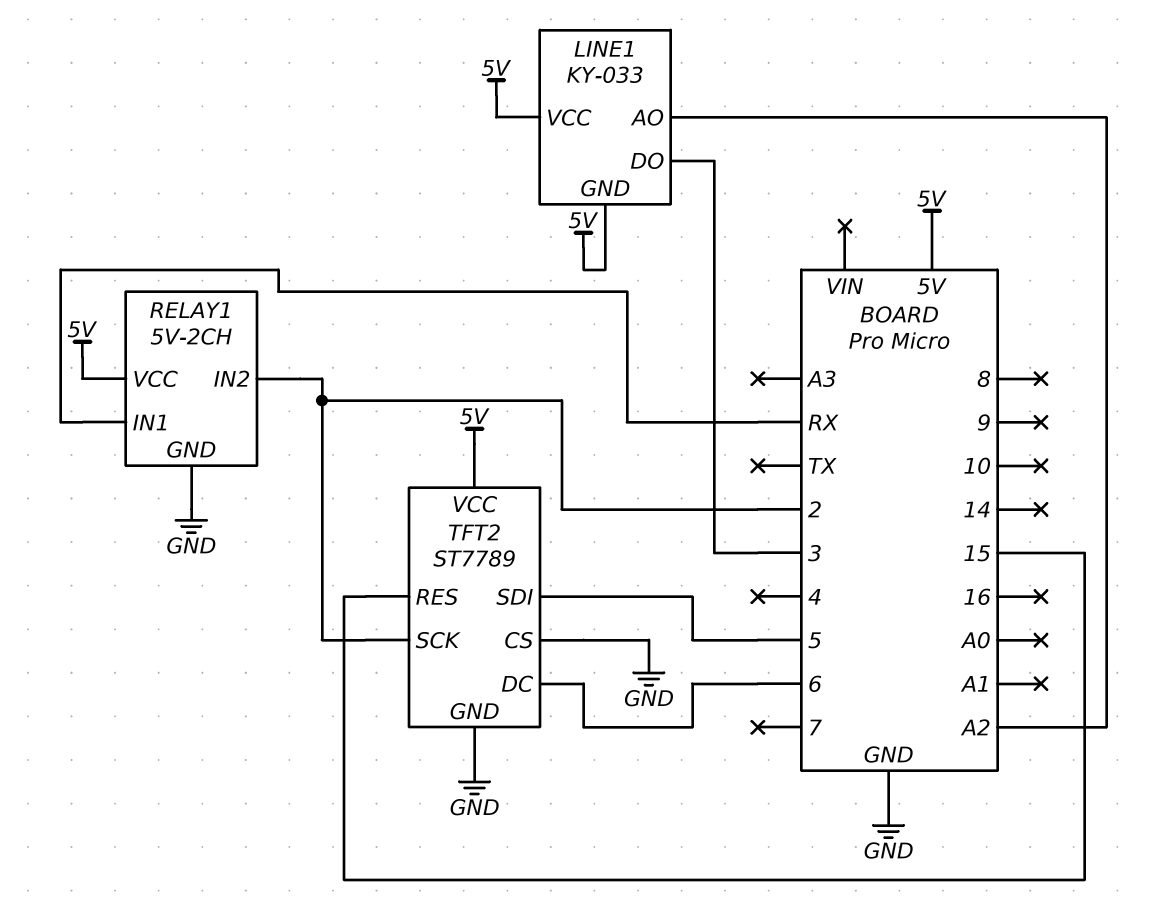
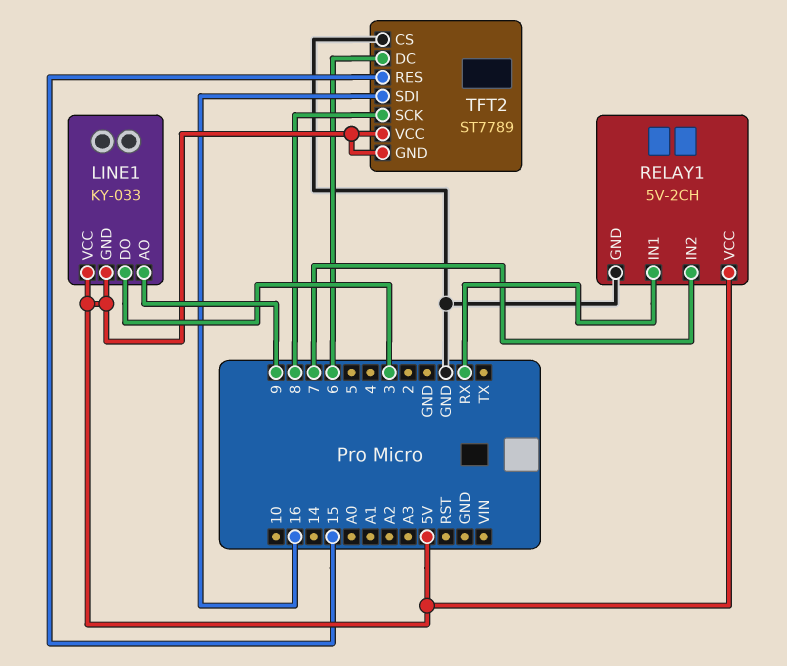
LINE1 pin AO: A2 -> 9
RELAY1 pin IN2: 2 -> 7
TFT2 pin GND: GND -> 5V
TFT2 pin SCK: 2 -> 8
TFT2 pin SDI: 5 -> 16

